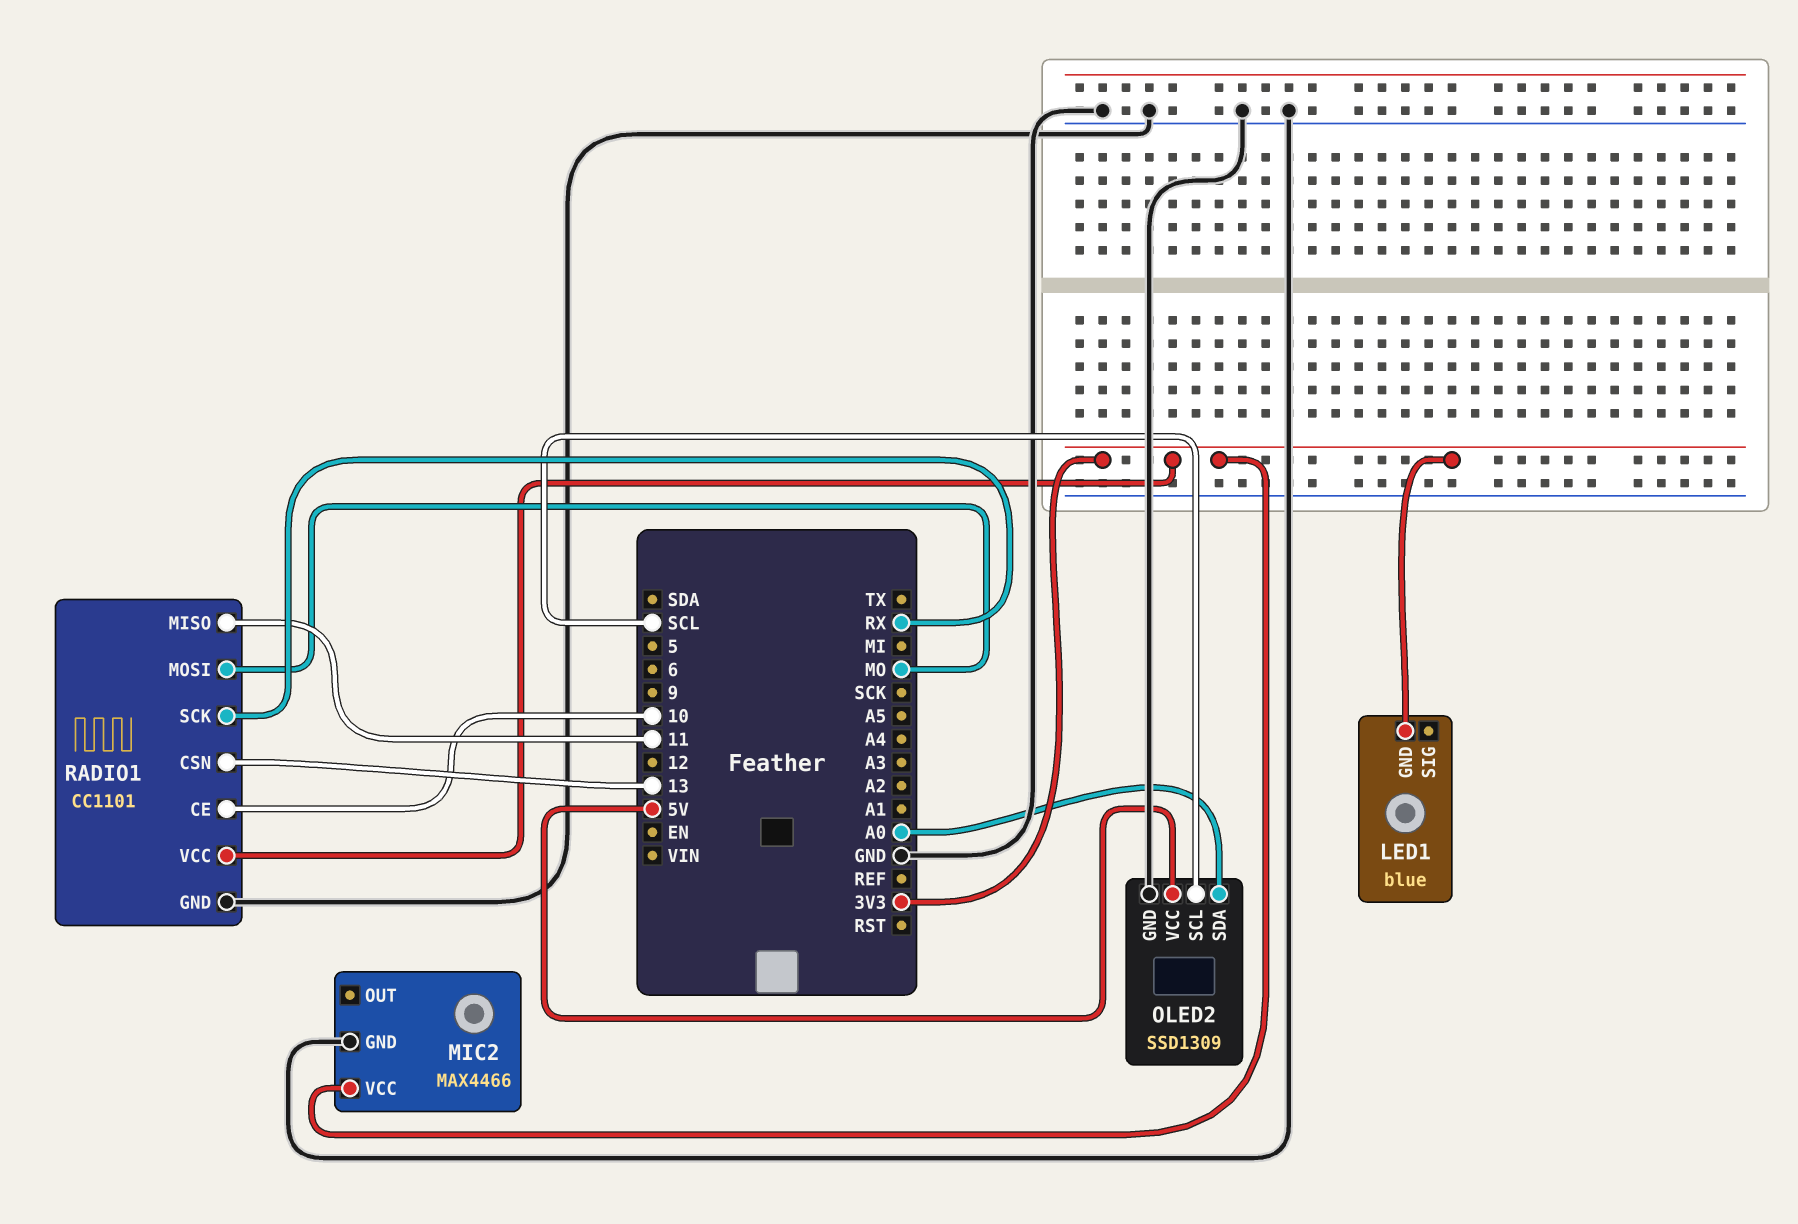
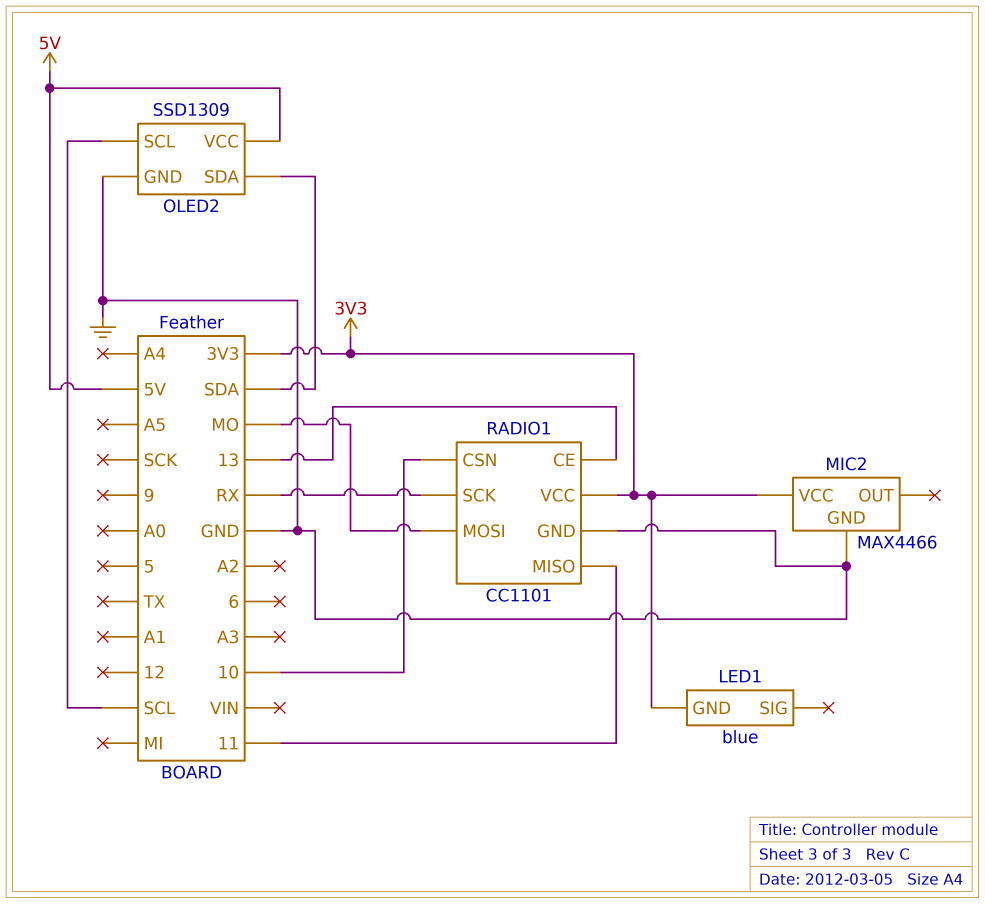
OLED2 pin SDA: A0 -> SDA
RADIO1 pin CE: 10 -> 13
RADIO1 pin CSN: 13 -> 10

